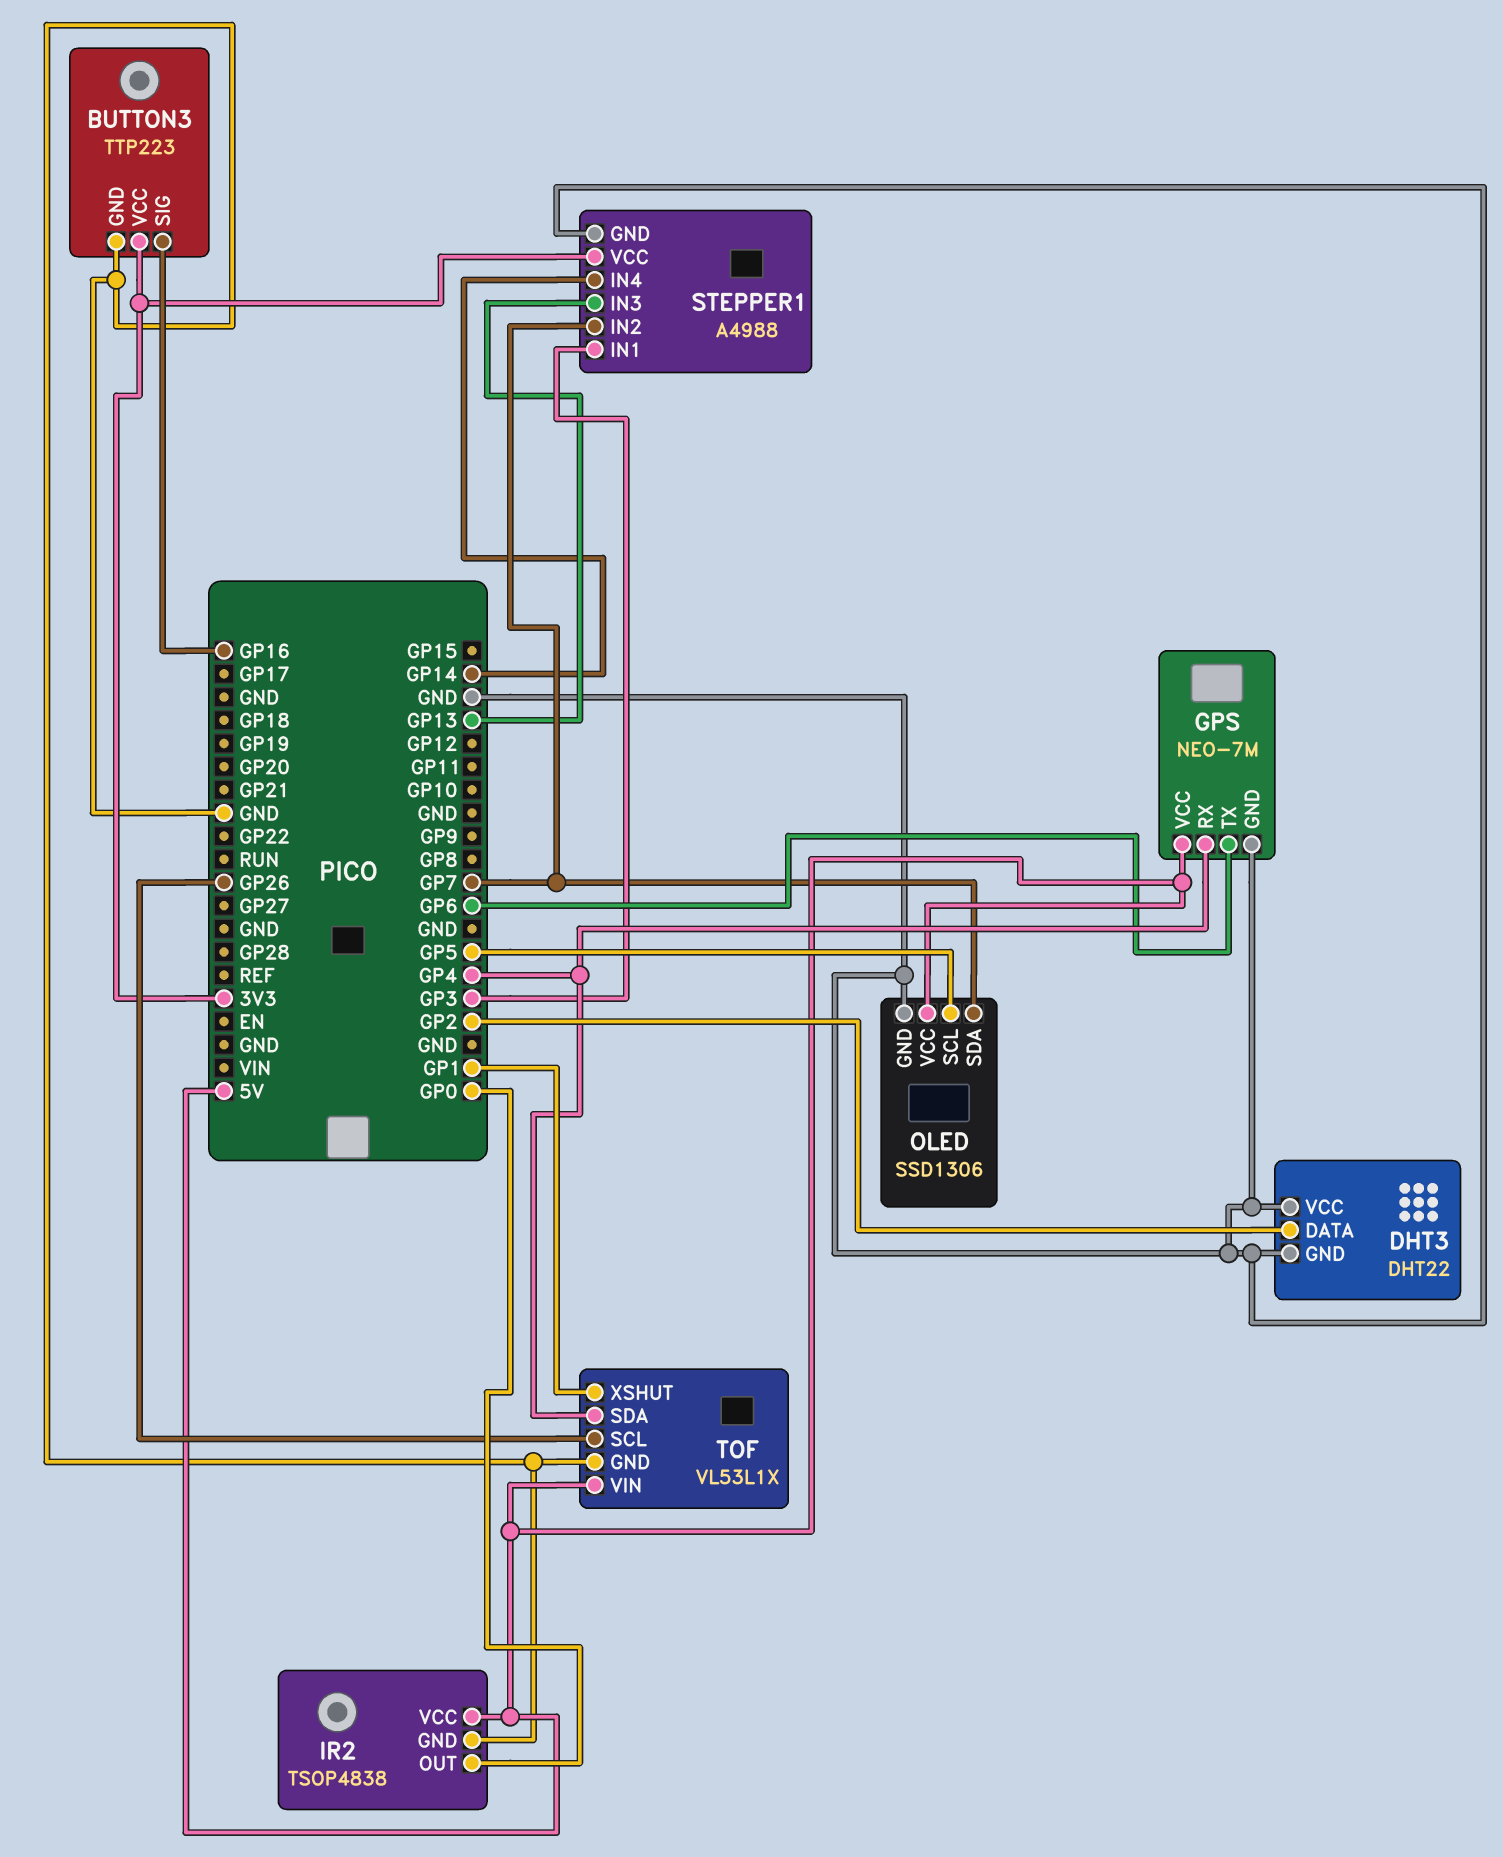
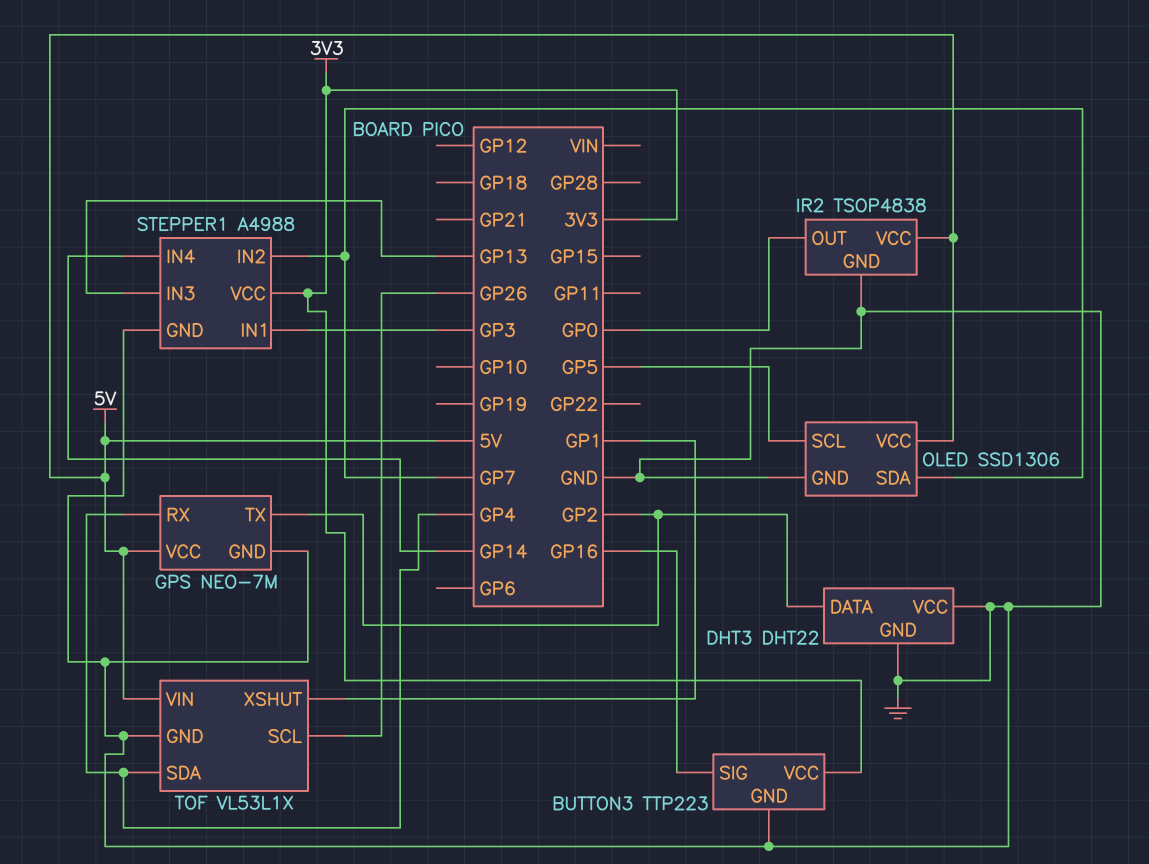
GPS pin TX: GP6 -> GP2

